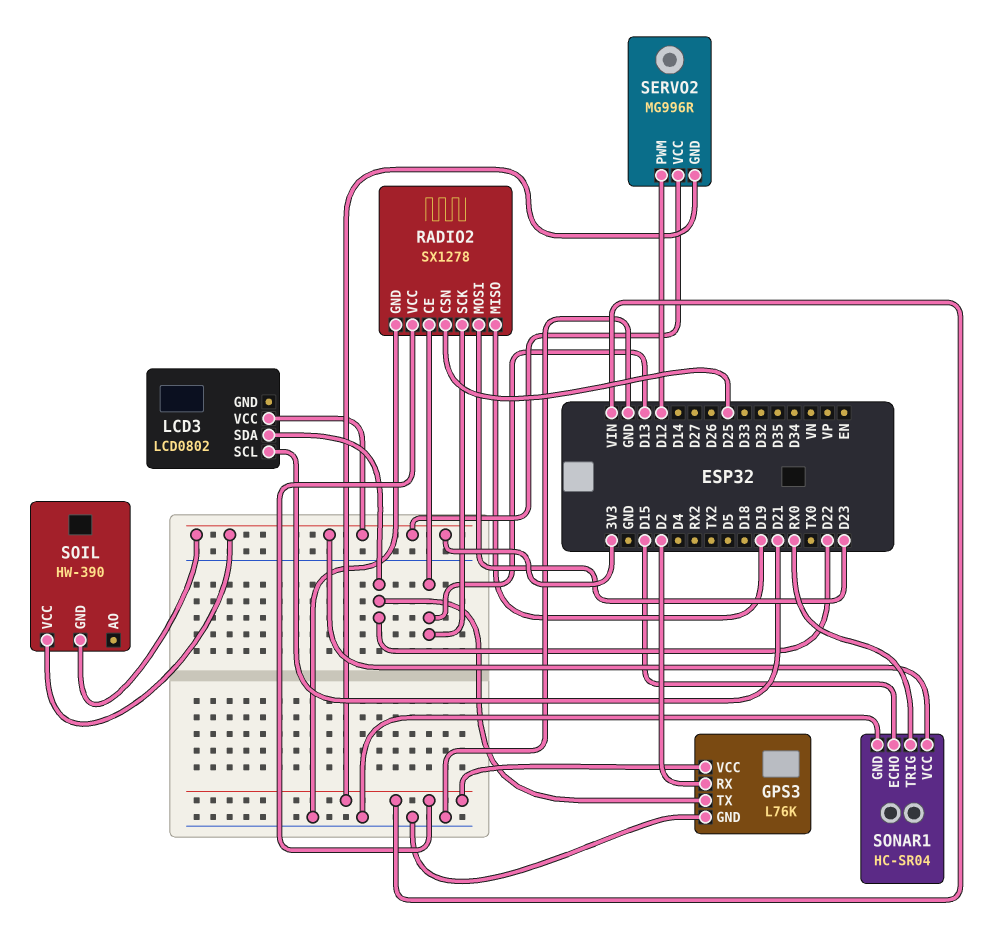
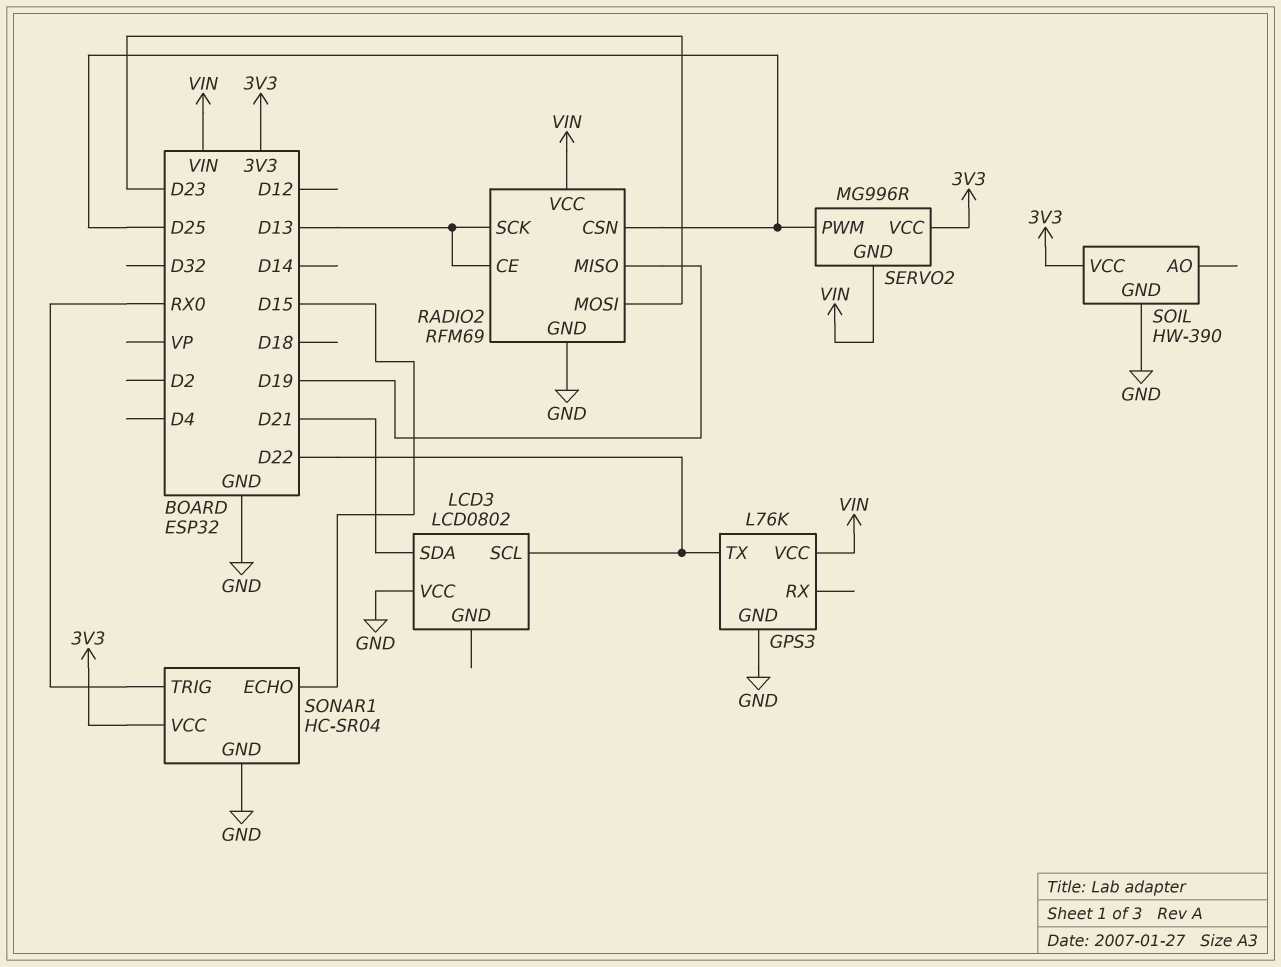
GPS3 pin RX: D2 -> none
LCD3 pin SCL: D21 -> D22
LCD3 pin SDA: D22 -> D21
LCD3 pin VCC: 3V3 -> GND
RADIO2: SX1278 -> RFM69
SERVO2 pin PWM: D12 -> D25
SOIL pin GND: 3V3 -> GND

